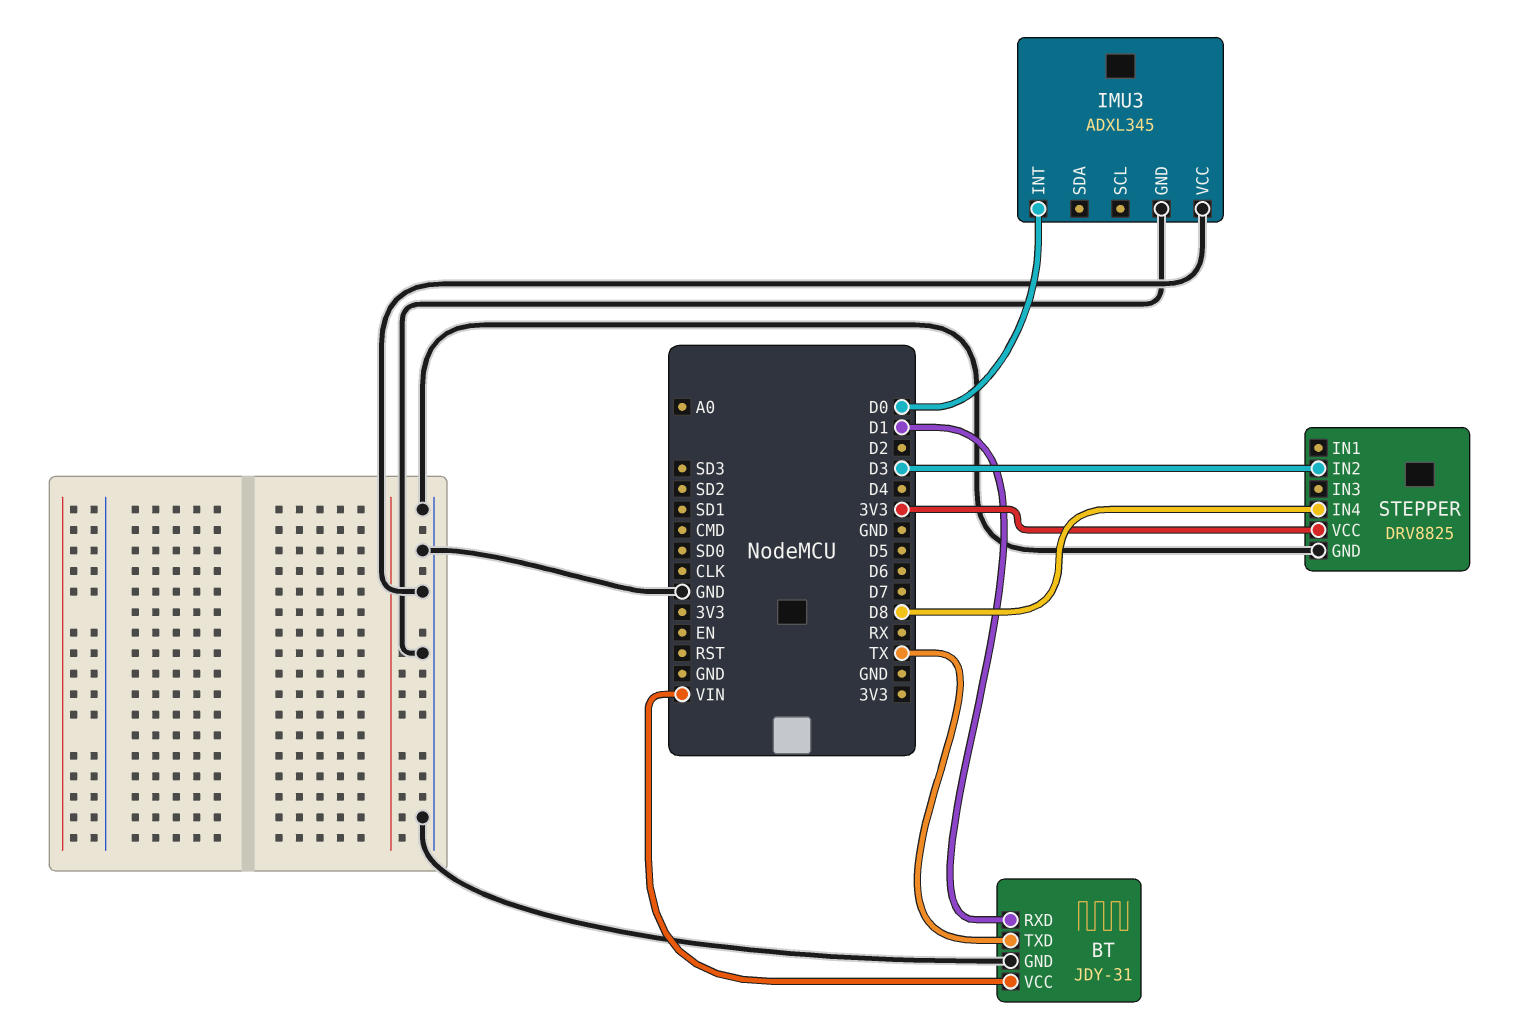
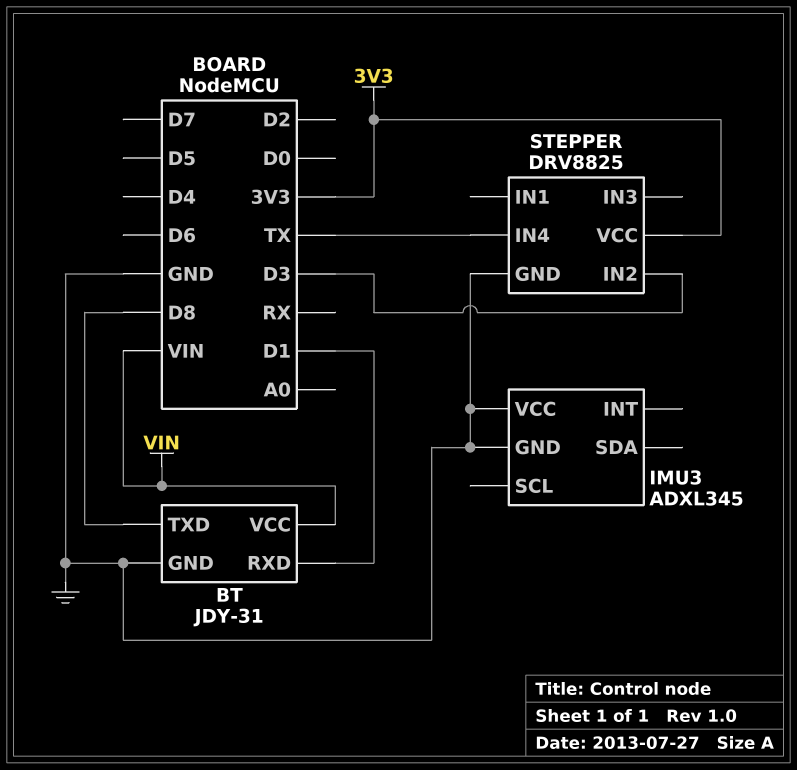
BT pin TXD: TX -> D8
IMU3 pin INT: D0 -> none
STEPPER pin IN4: D8 -> TX

